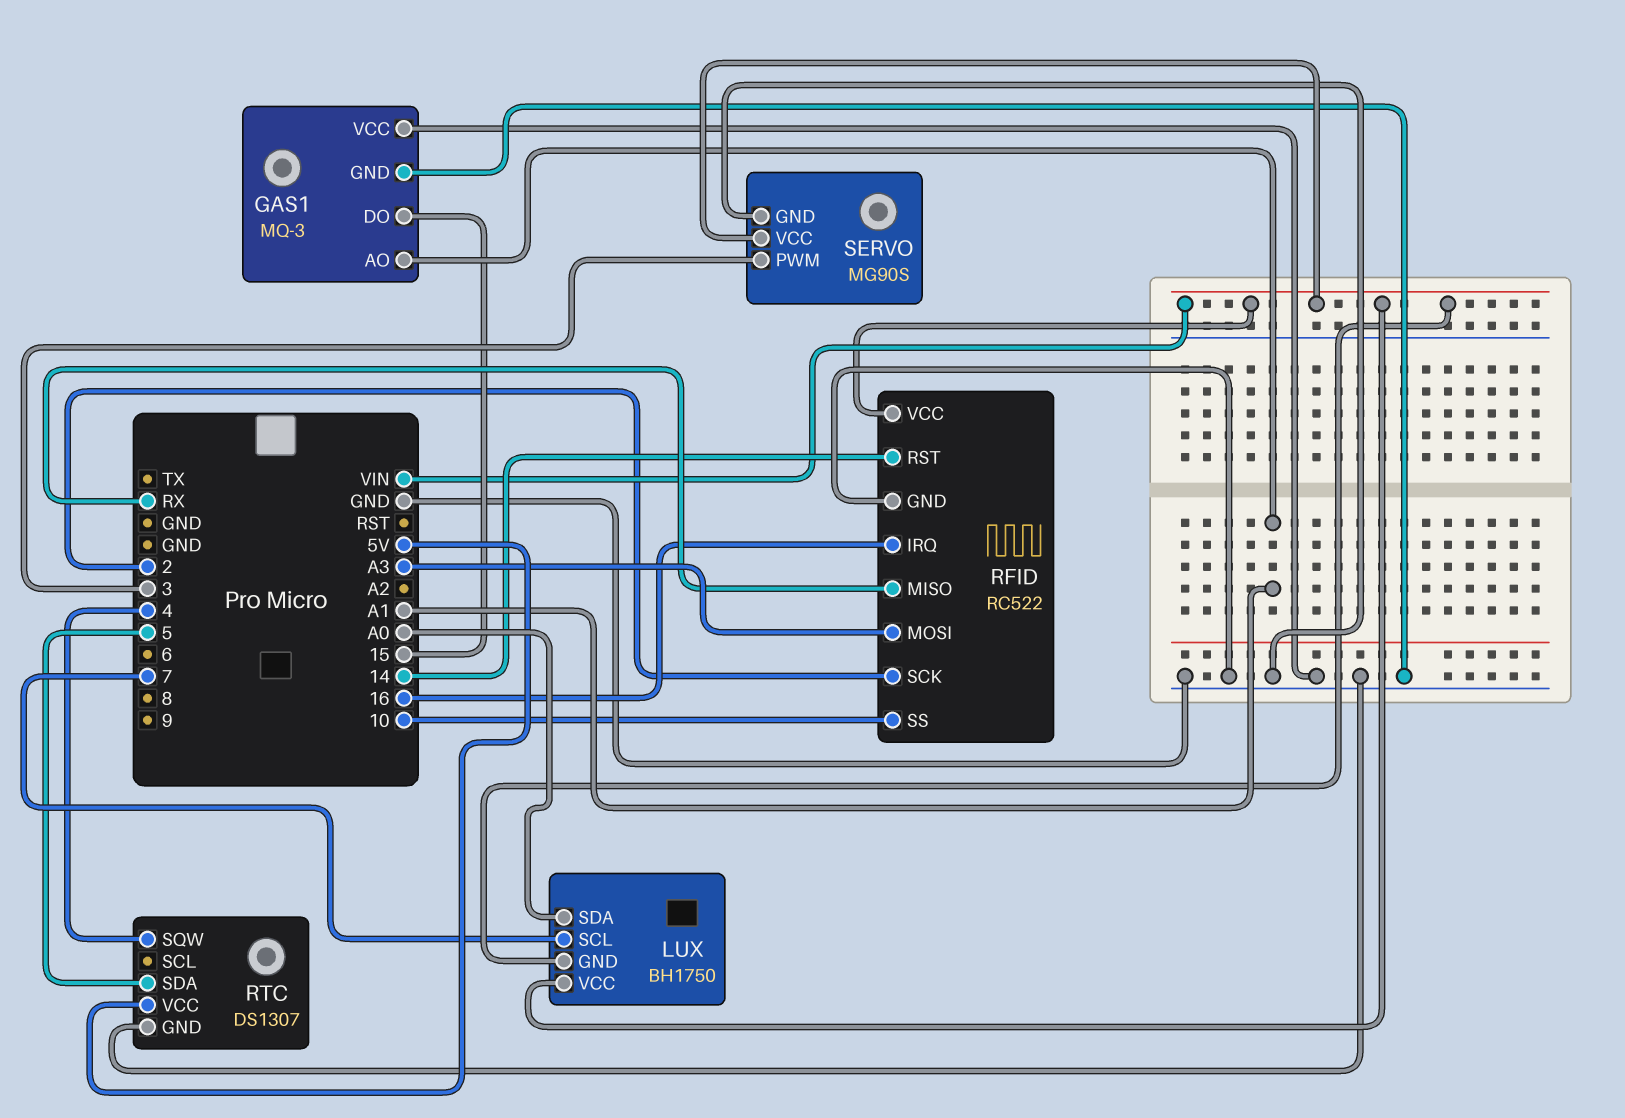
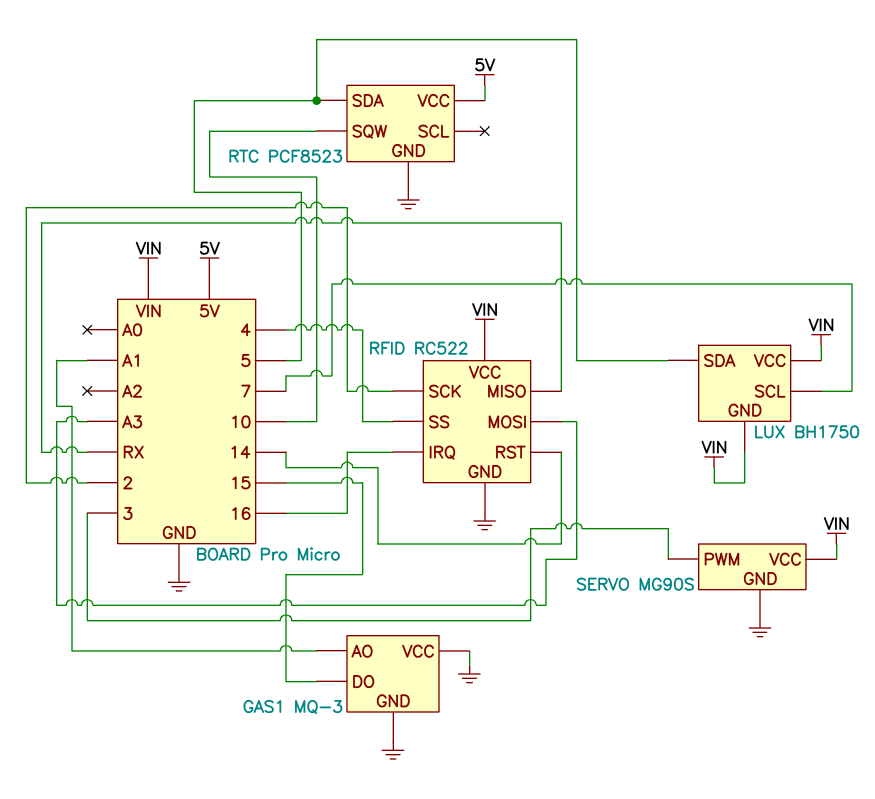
LUX pin SDA: A0 -> 5
RFID pin SS: 10 -> 4
RTC: DS1307 -> PCF8523
RTC pin SQW: 4 -> 10

